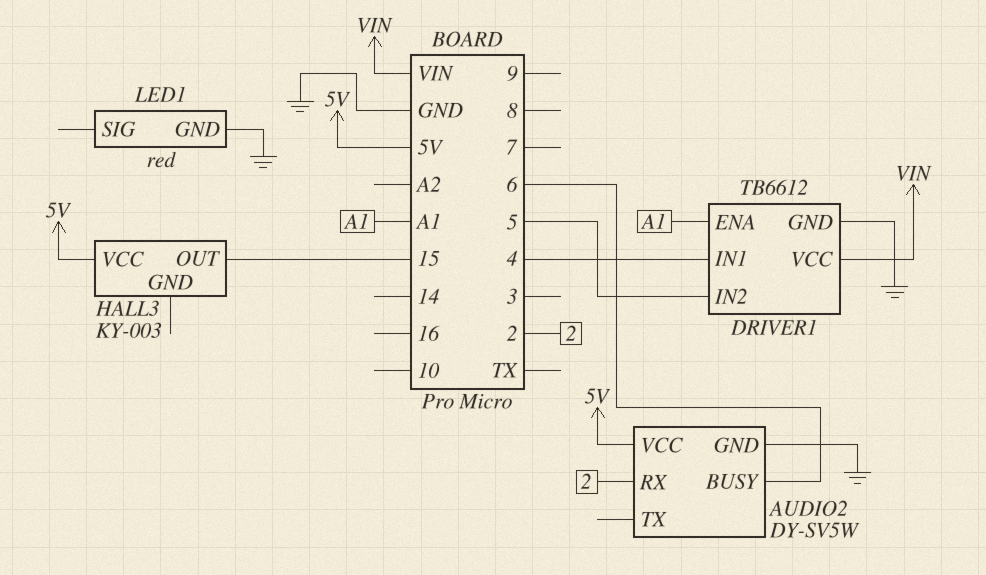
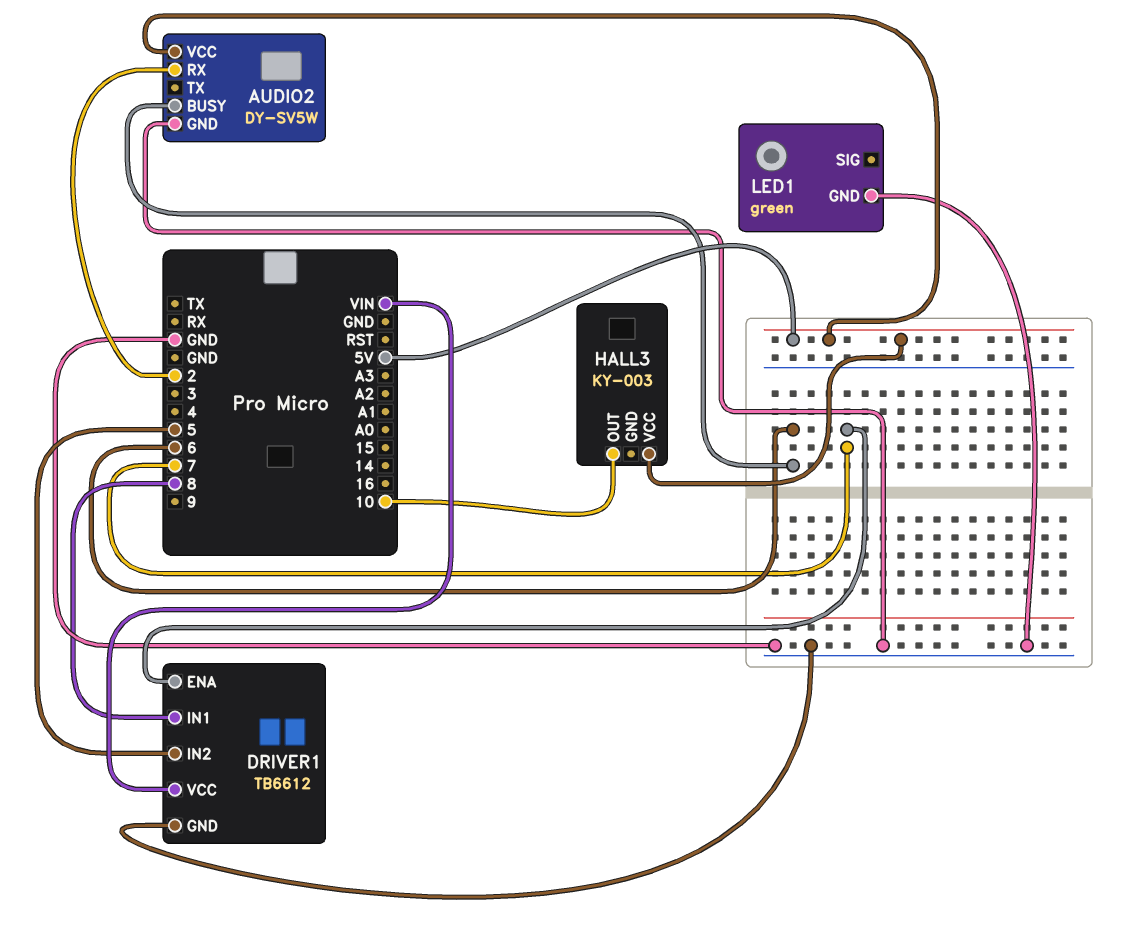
DRIVER1 pin ENA: A1 -> 7
DRIVER1 pin IN1: 4 -> 8
HALL3 pin OUT: 15 -> 10
LED1: red -> green

